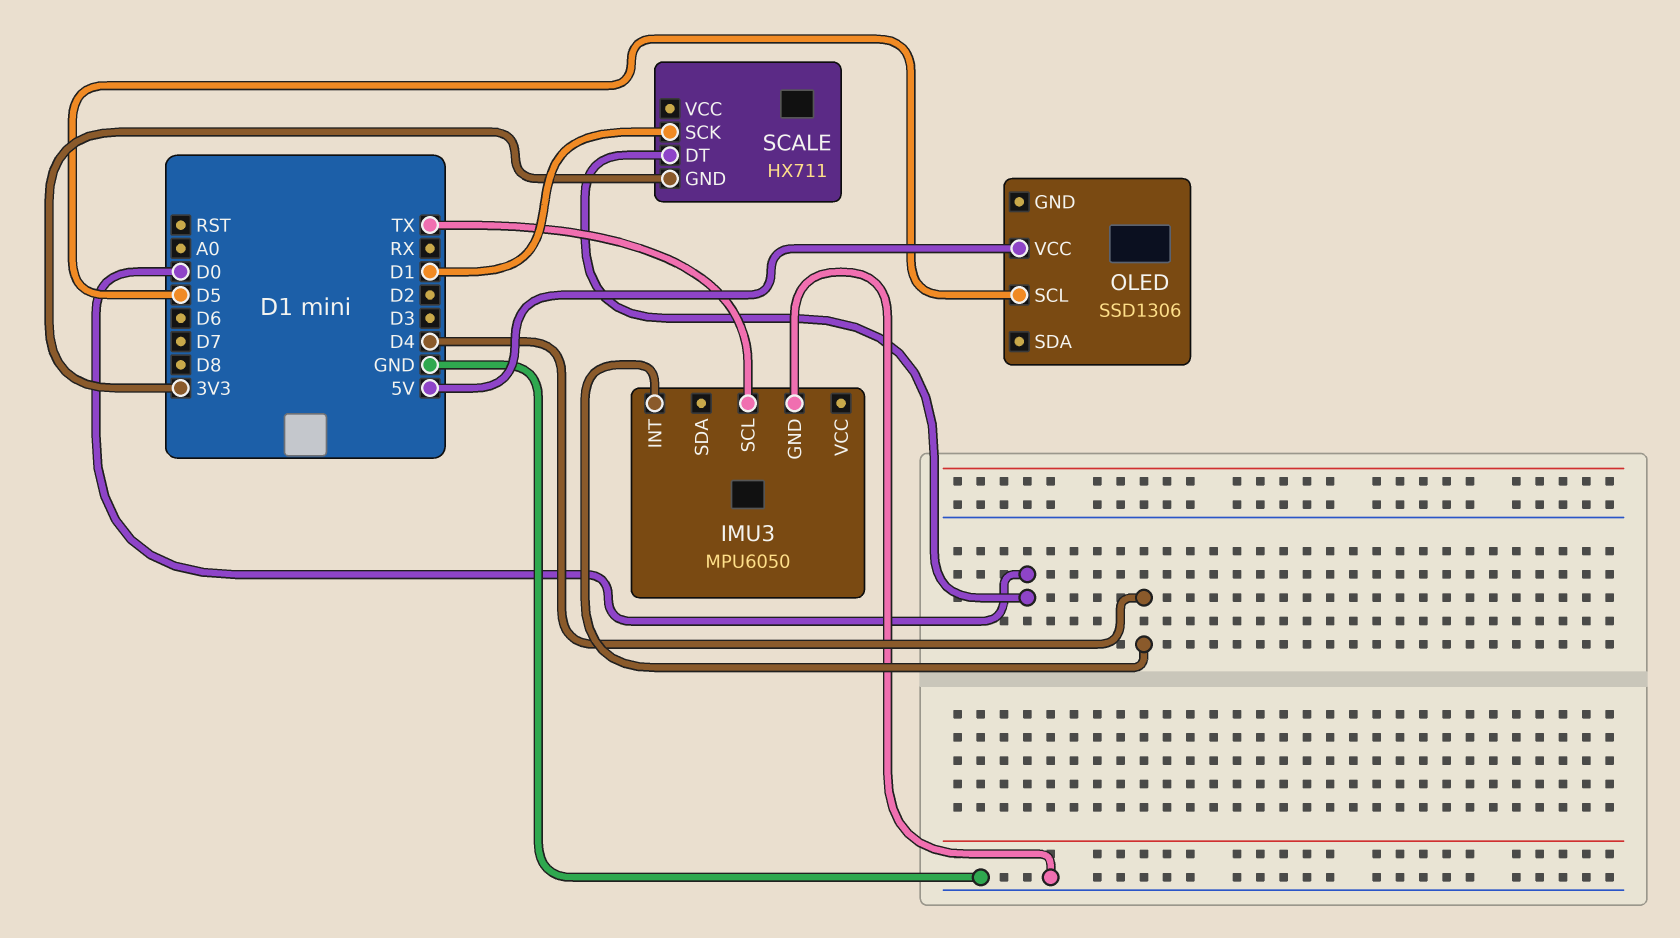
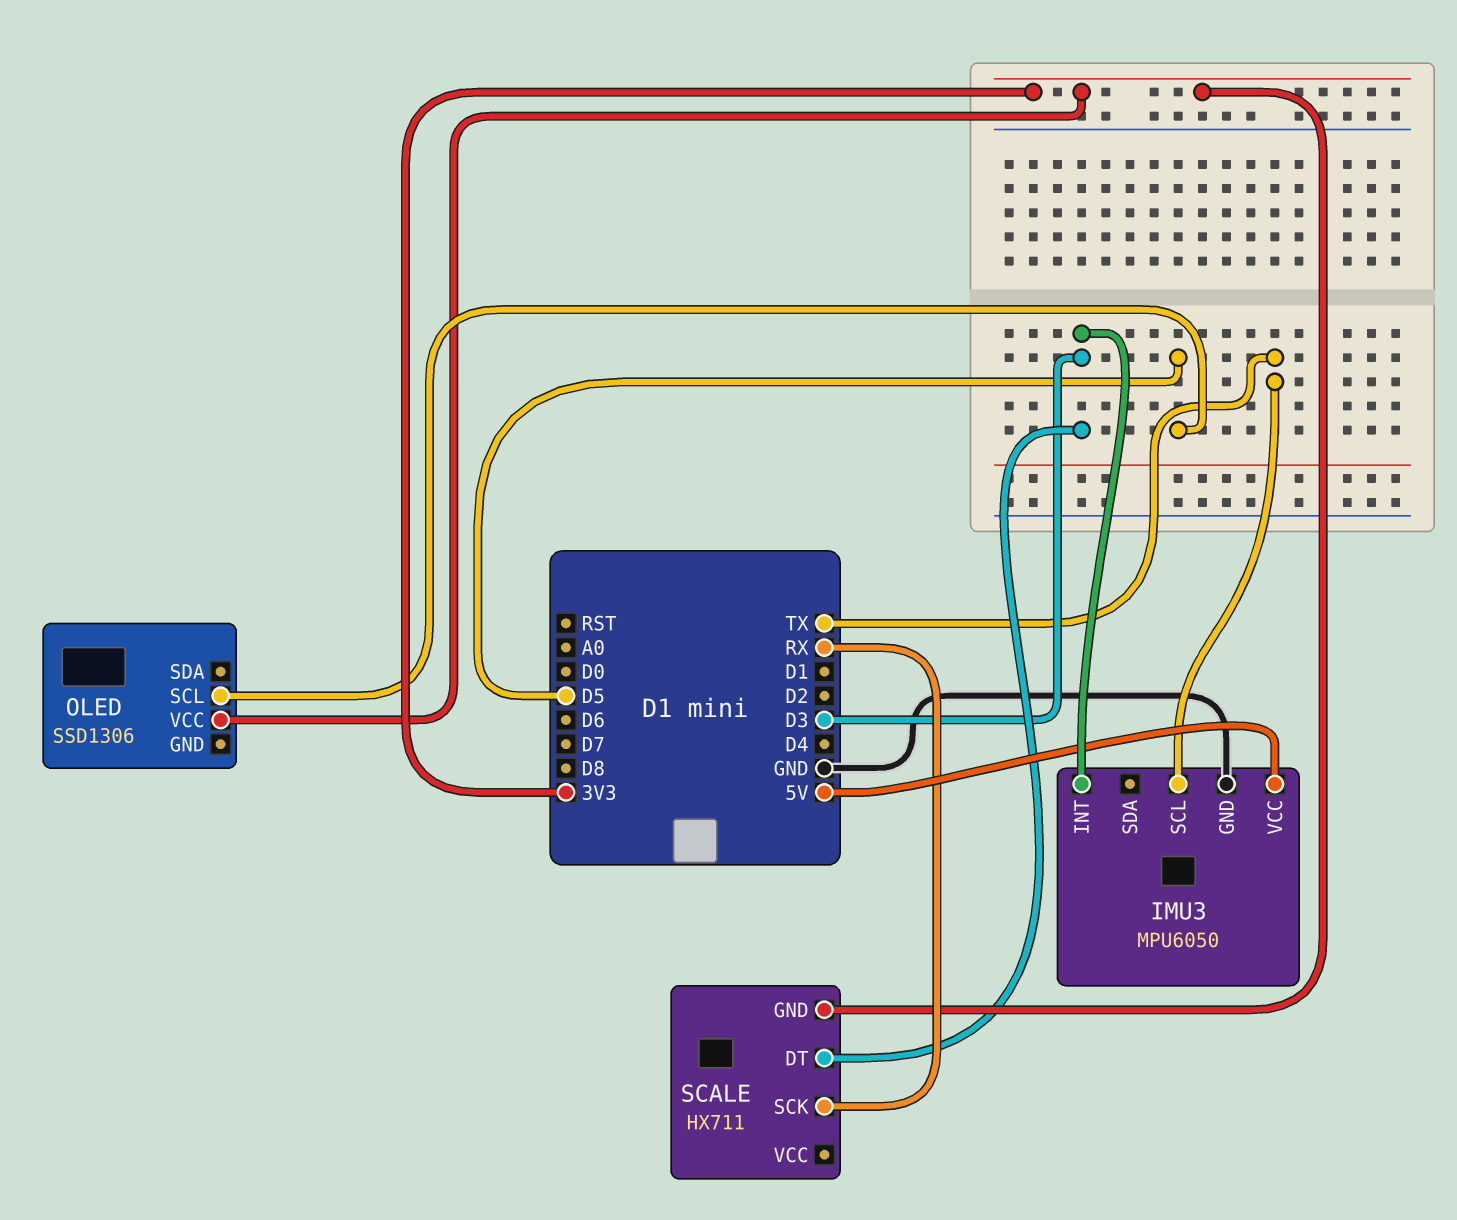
IMU3 pin INT: D4 -> D3
IMU3 pin VCC: none -> 5V
OLED pin VCC: 5V -> 3V3
SCALE pin DT: D0 -> D3
SCALE pin SCK: D1 -> RX

